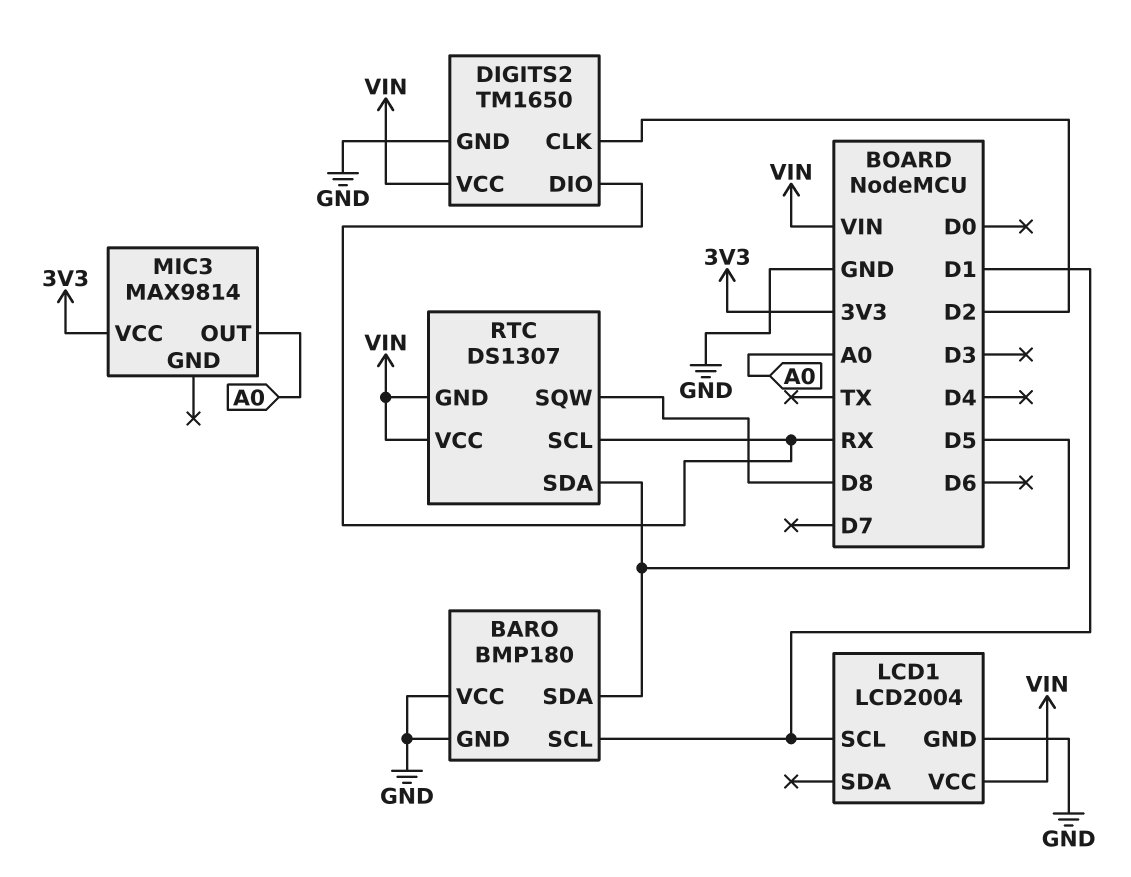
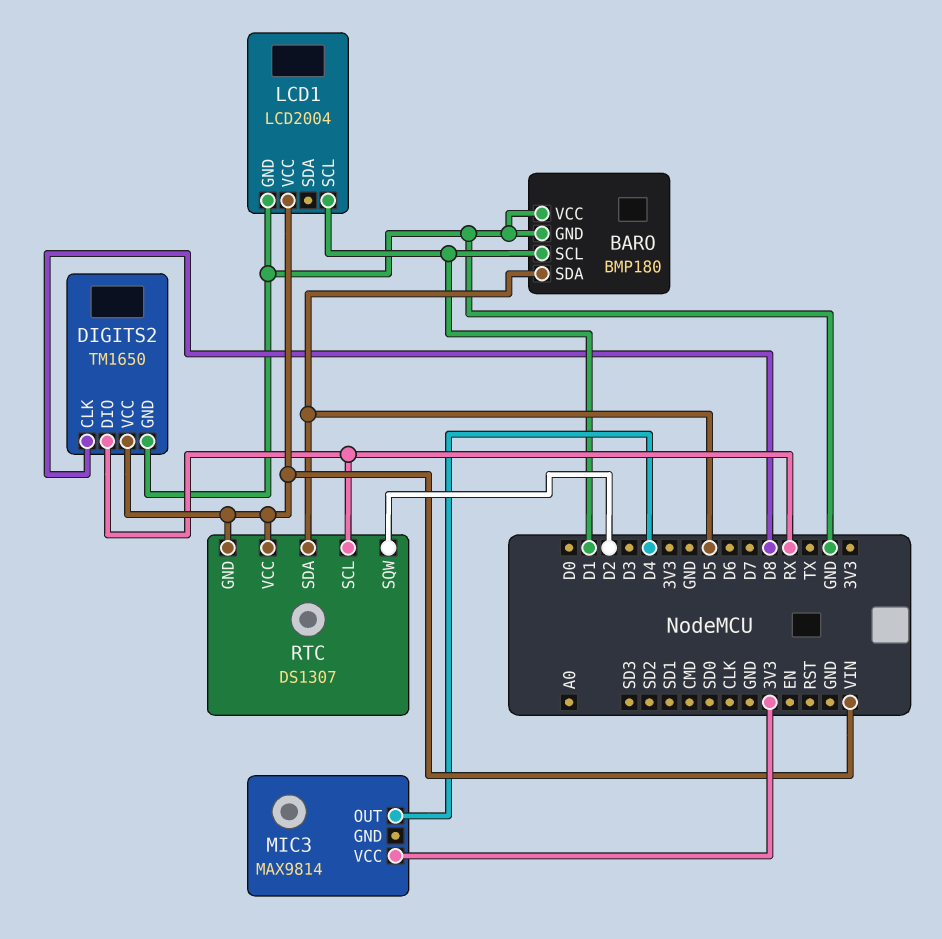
DIGITS2 pin CLK: D2 -> D8
MIC3 pin OUT: A0 -> D4
RTC pin SQW: D8 -> D2

